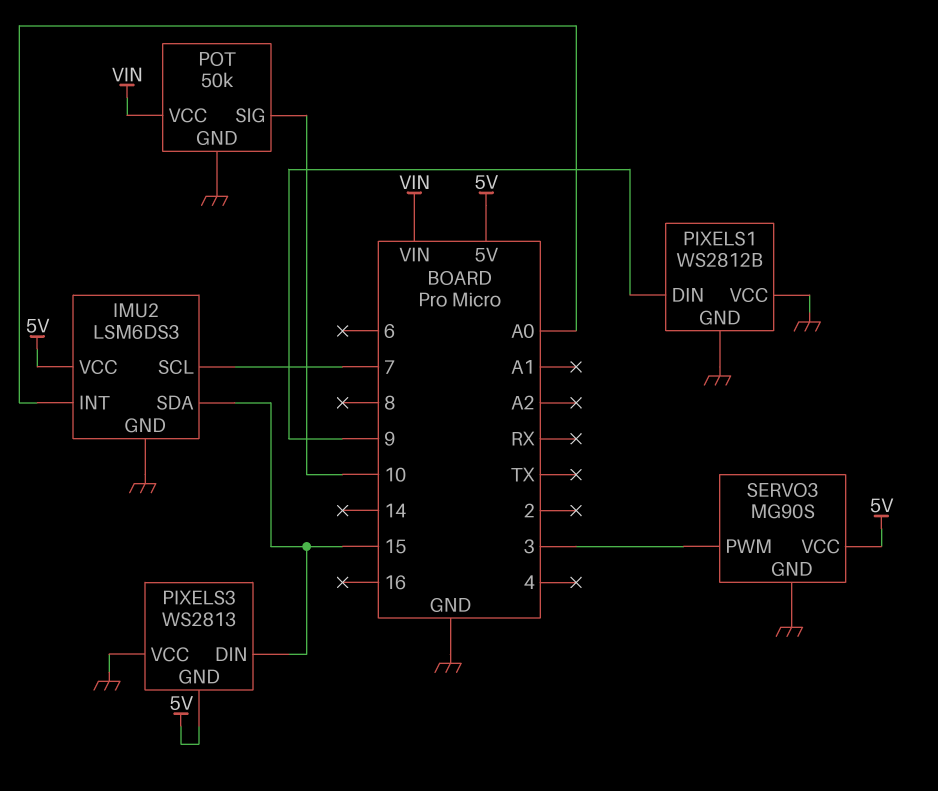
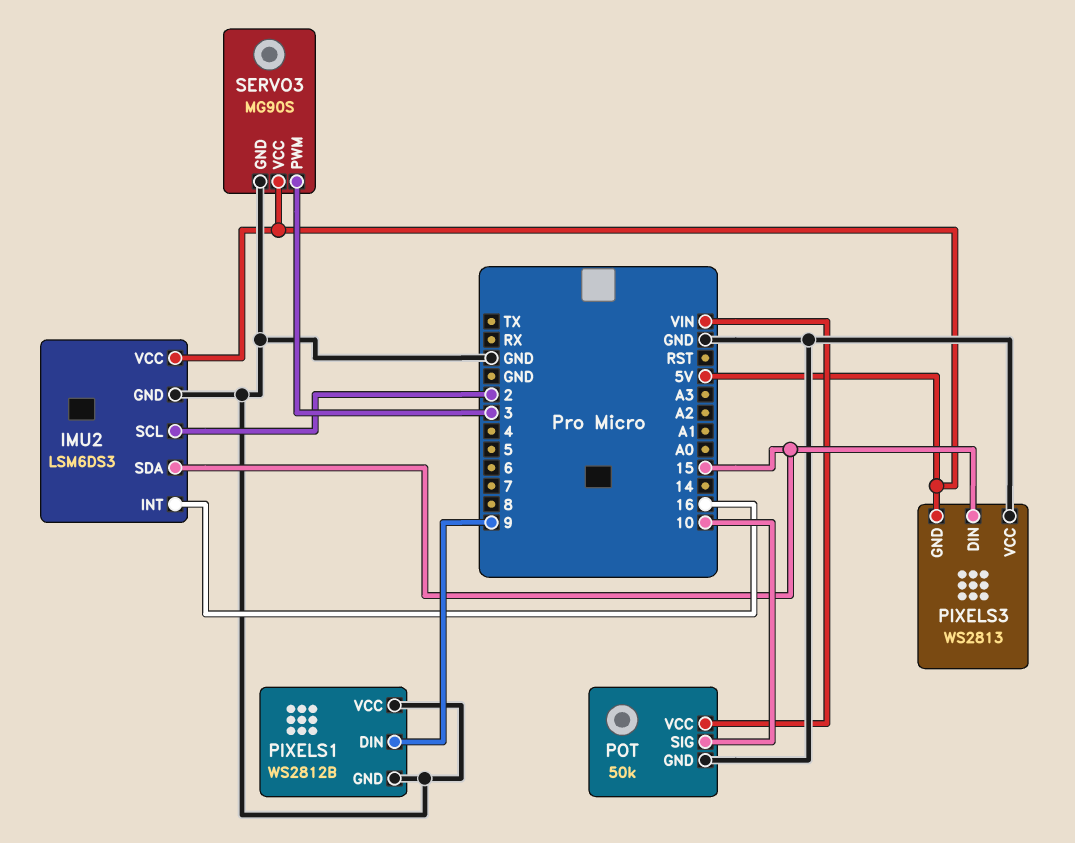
IMU2 pin INT: A0 -> 16
IMU2 pin SCL: 7 -> 2

